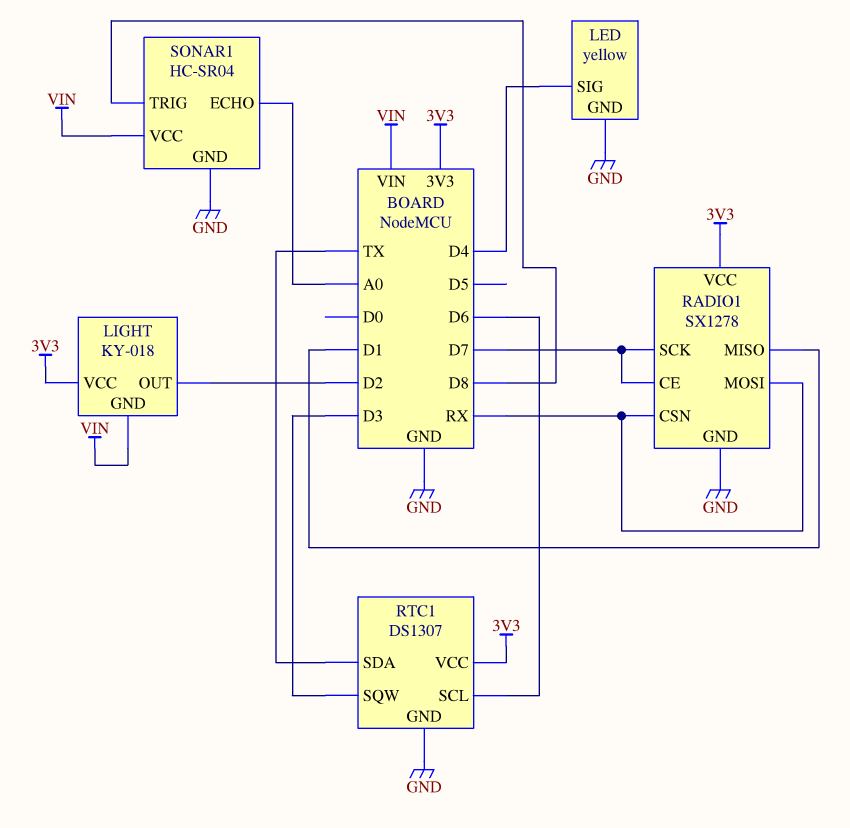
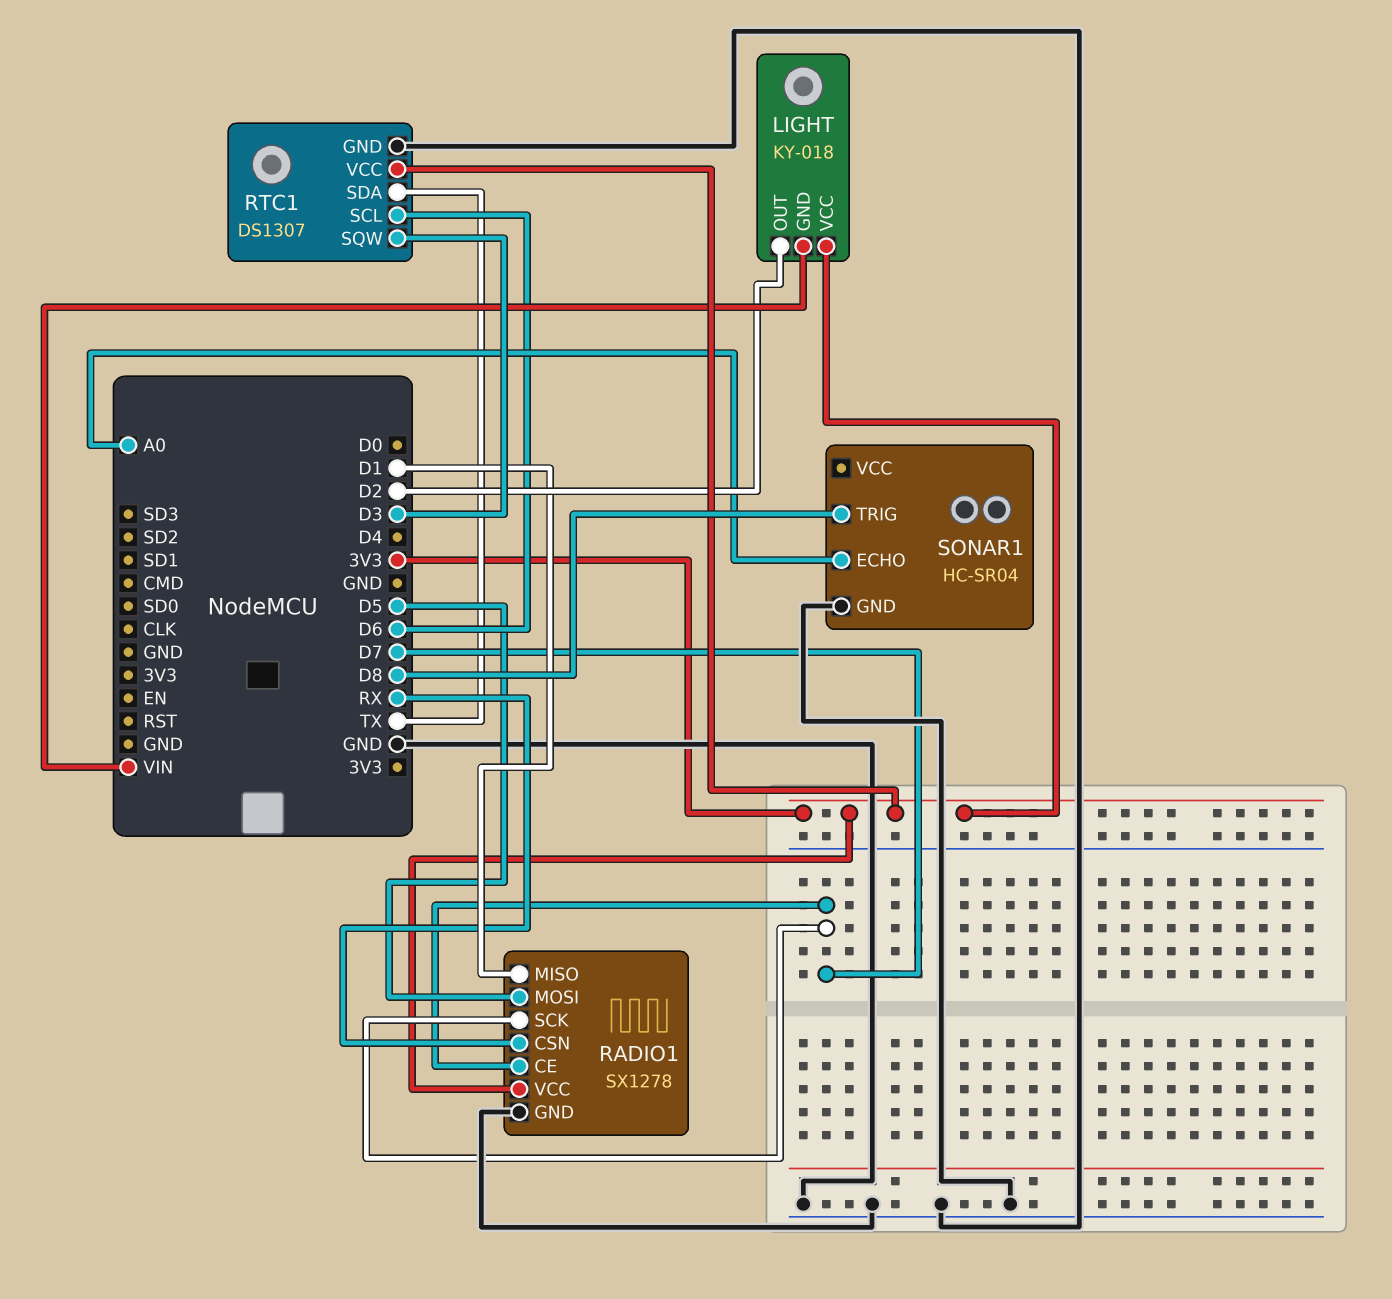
LED: yellow -> none
LED pin GND: GND -> none
LED pin SIG: D4 -> none
RADIO1 pin MOSI: RX -> D5
SONAR1 pin VCC: VIN -> none

